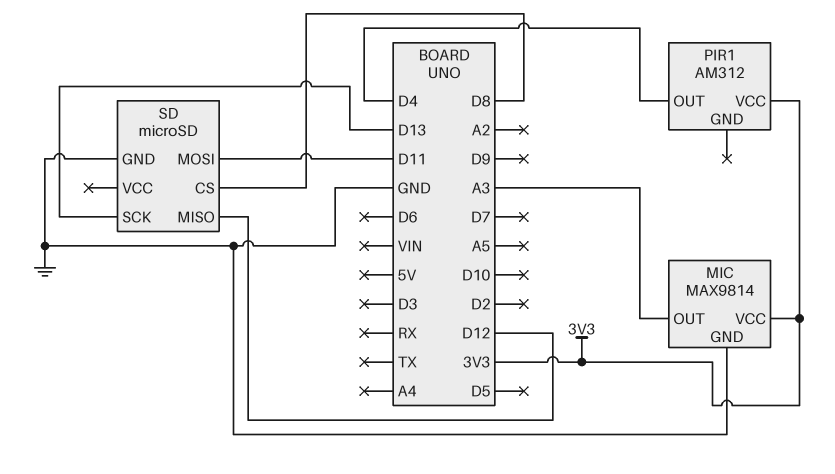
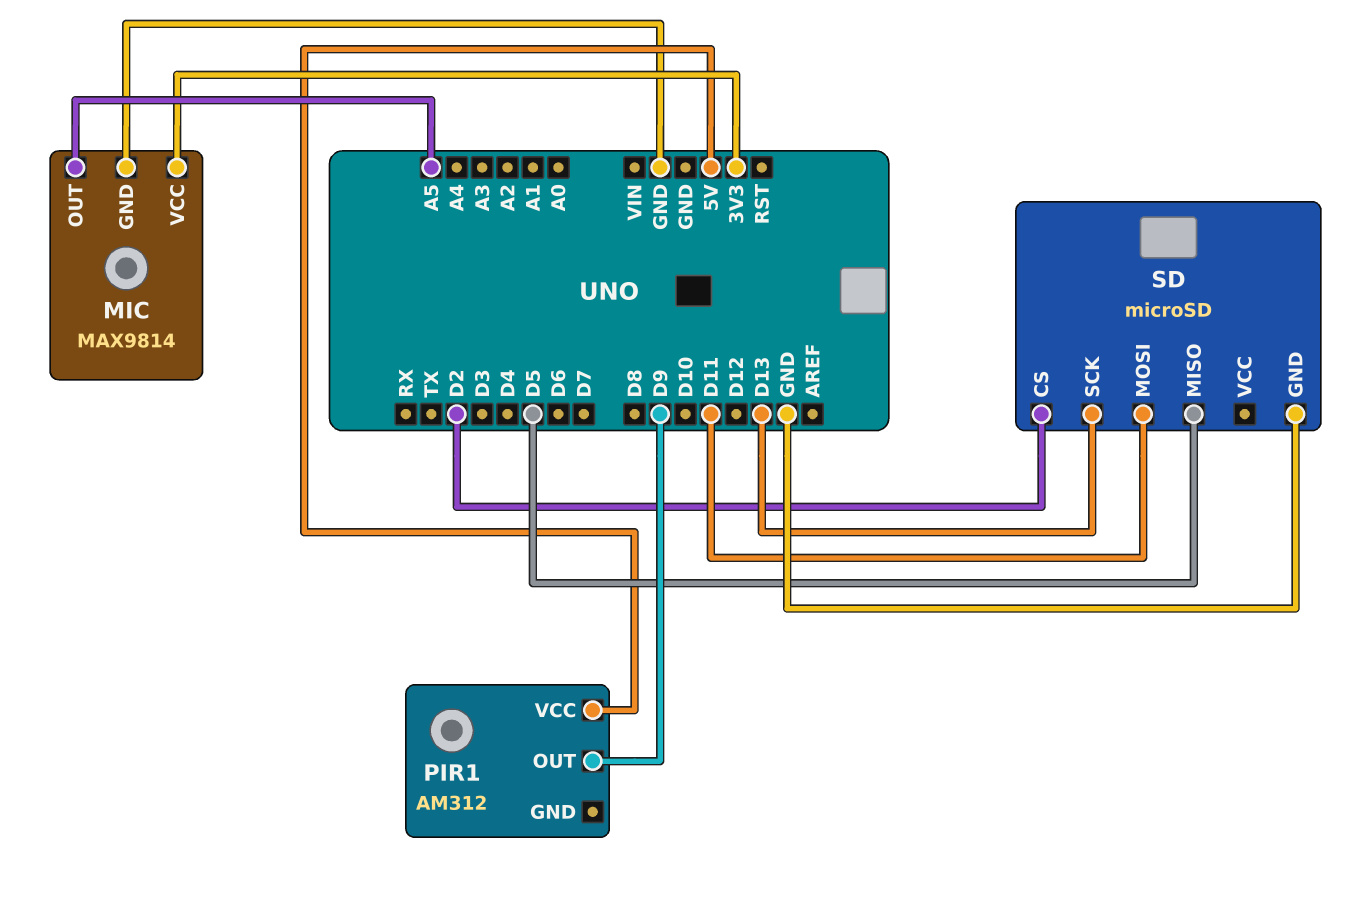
MIC pin OUT: A3 -> A5
PIR1 pin OUT: D4 -> D9
PIR1 pin VCC: 3V3 -> 5V
SD pin CS: D8 -> D2
SD pin MISO: D12 -> D5

